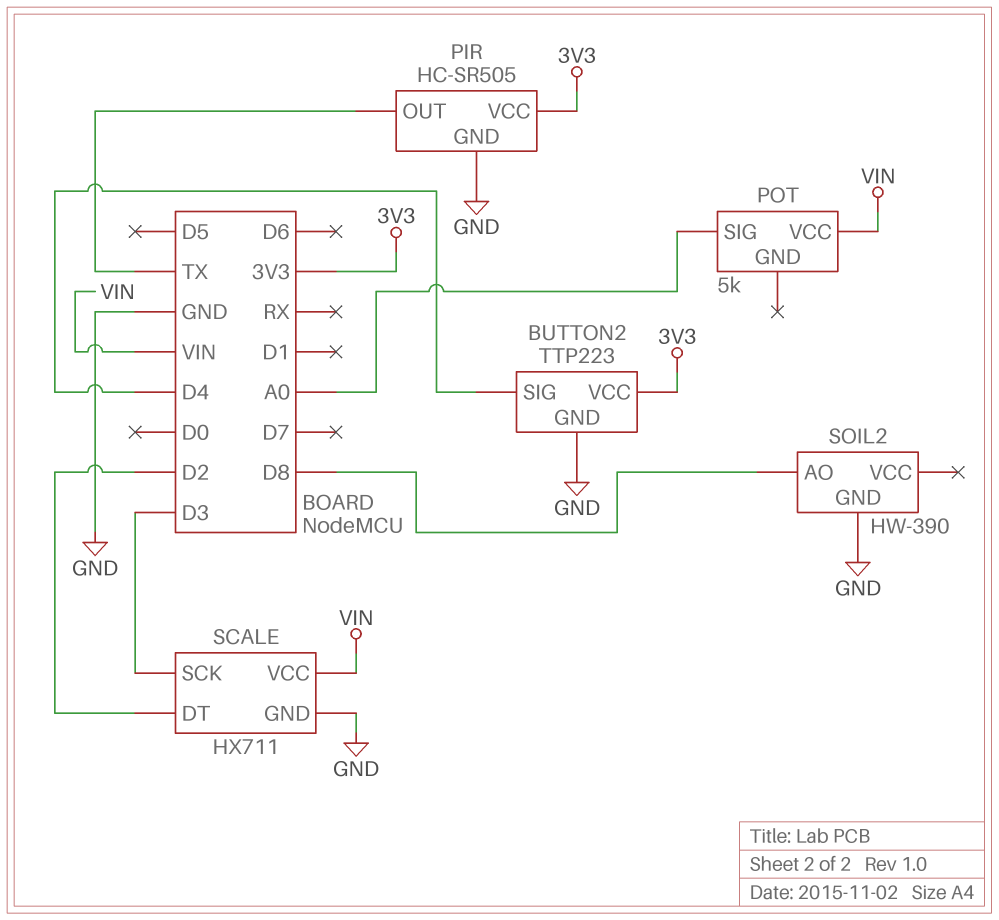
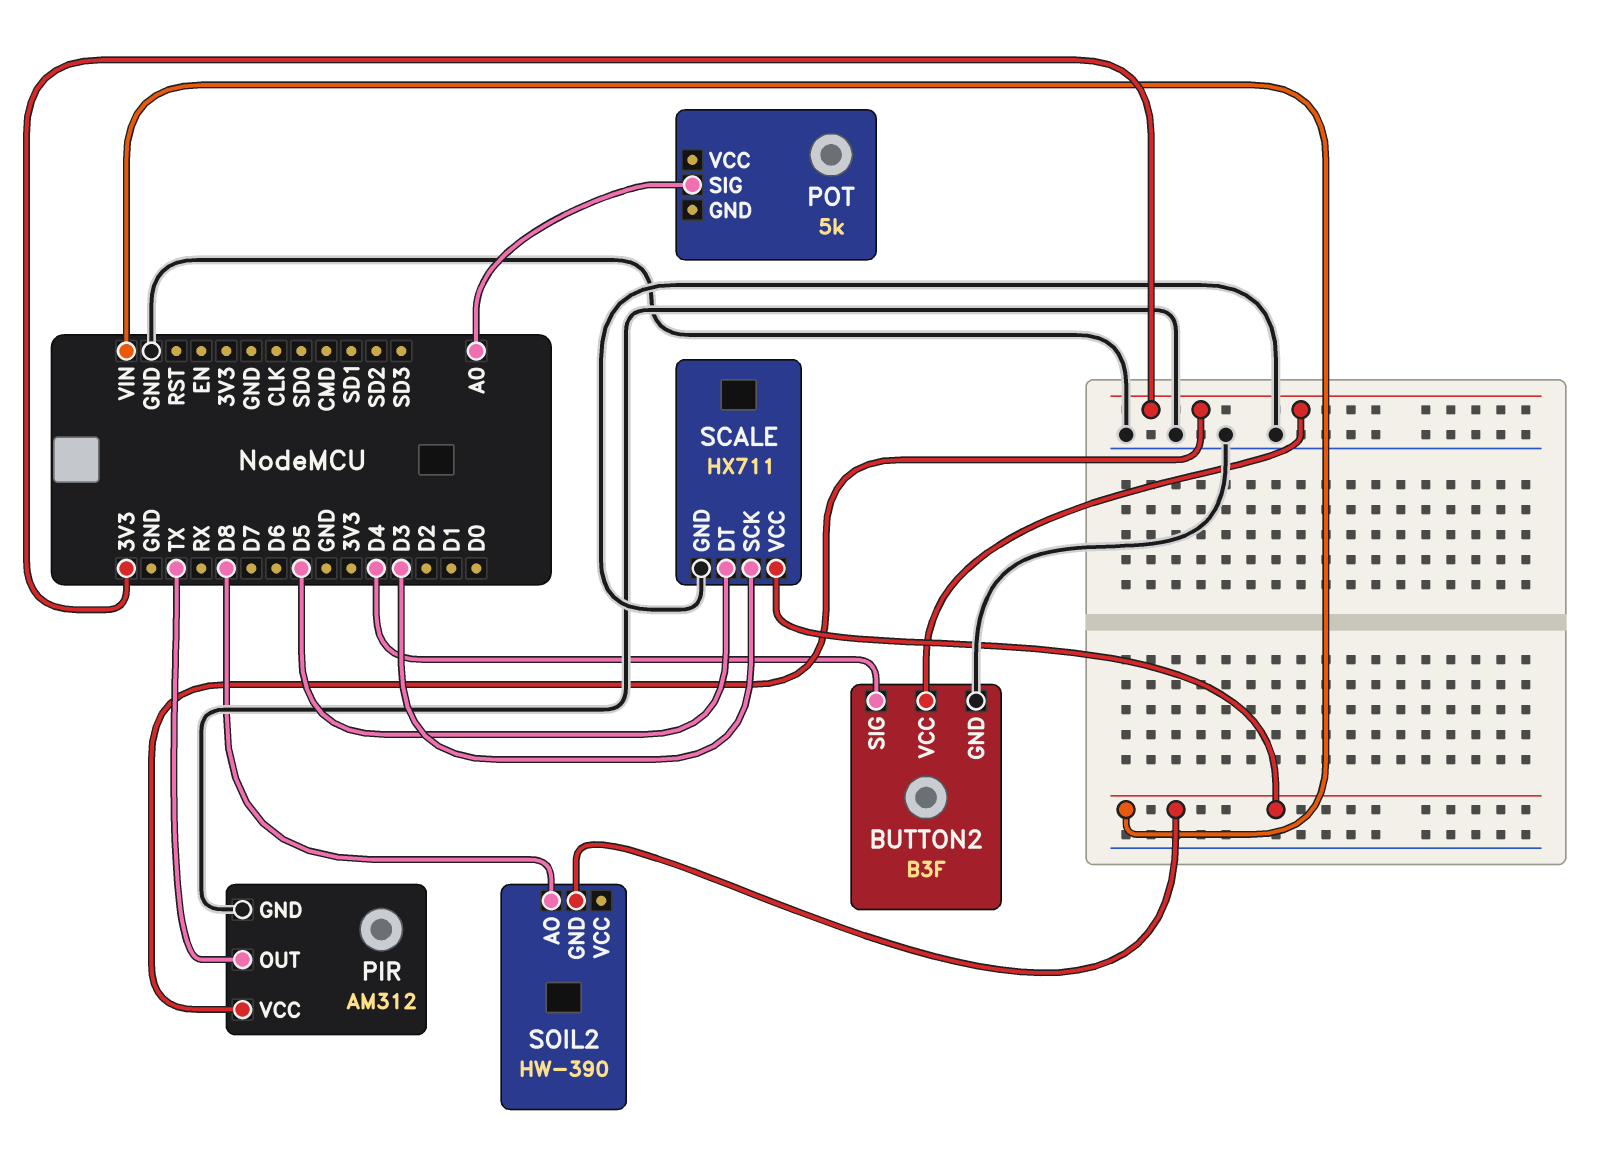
BUTTON2: TTP223 -> B3F
PIR: HC-SR505 -> AM312
POT pin VCC: VIN -> none
SCALE pin DT: D2 -> D5
SOIL2 pin GND: GND -> VIN

